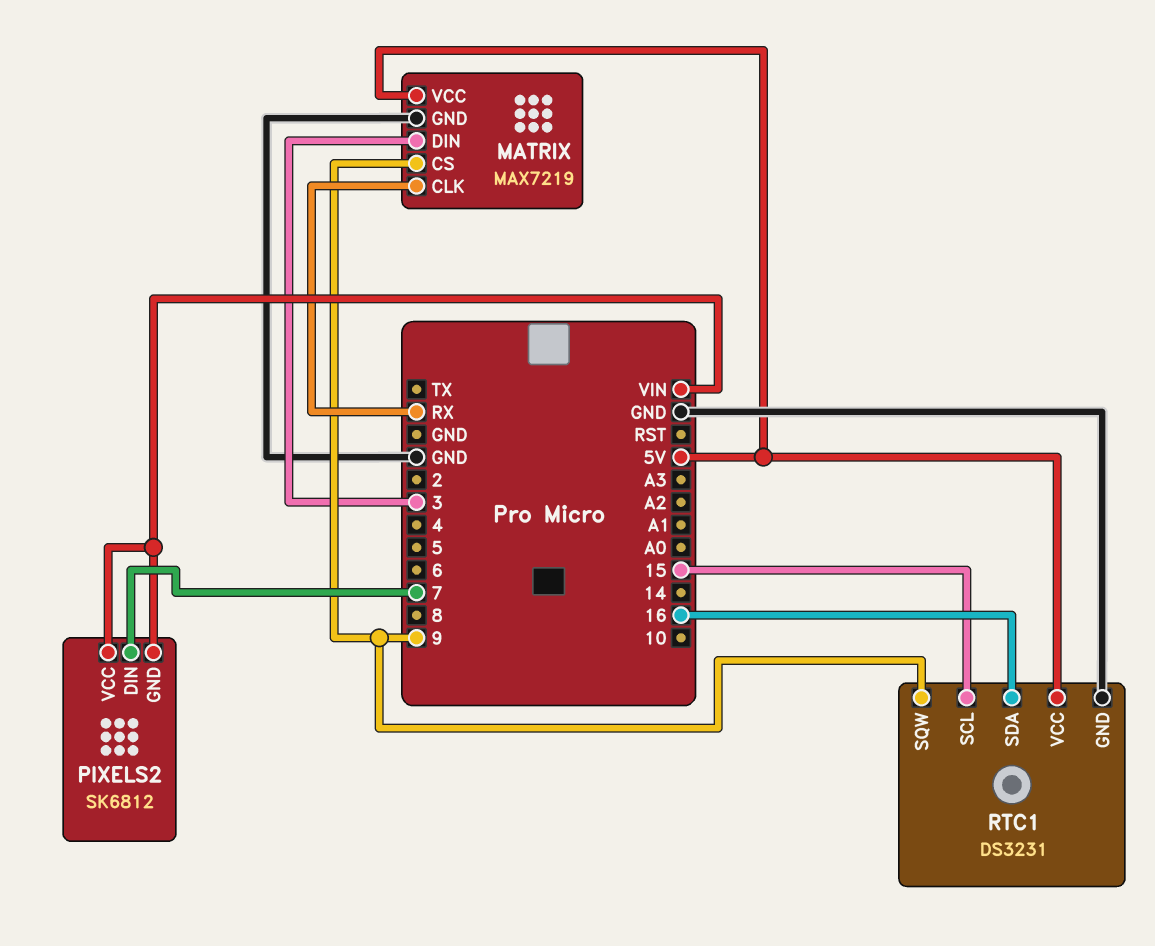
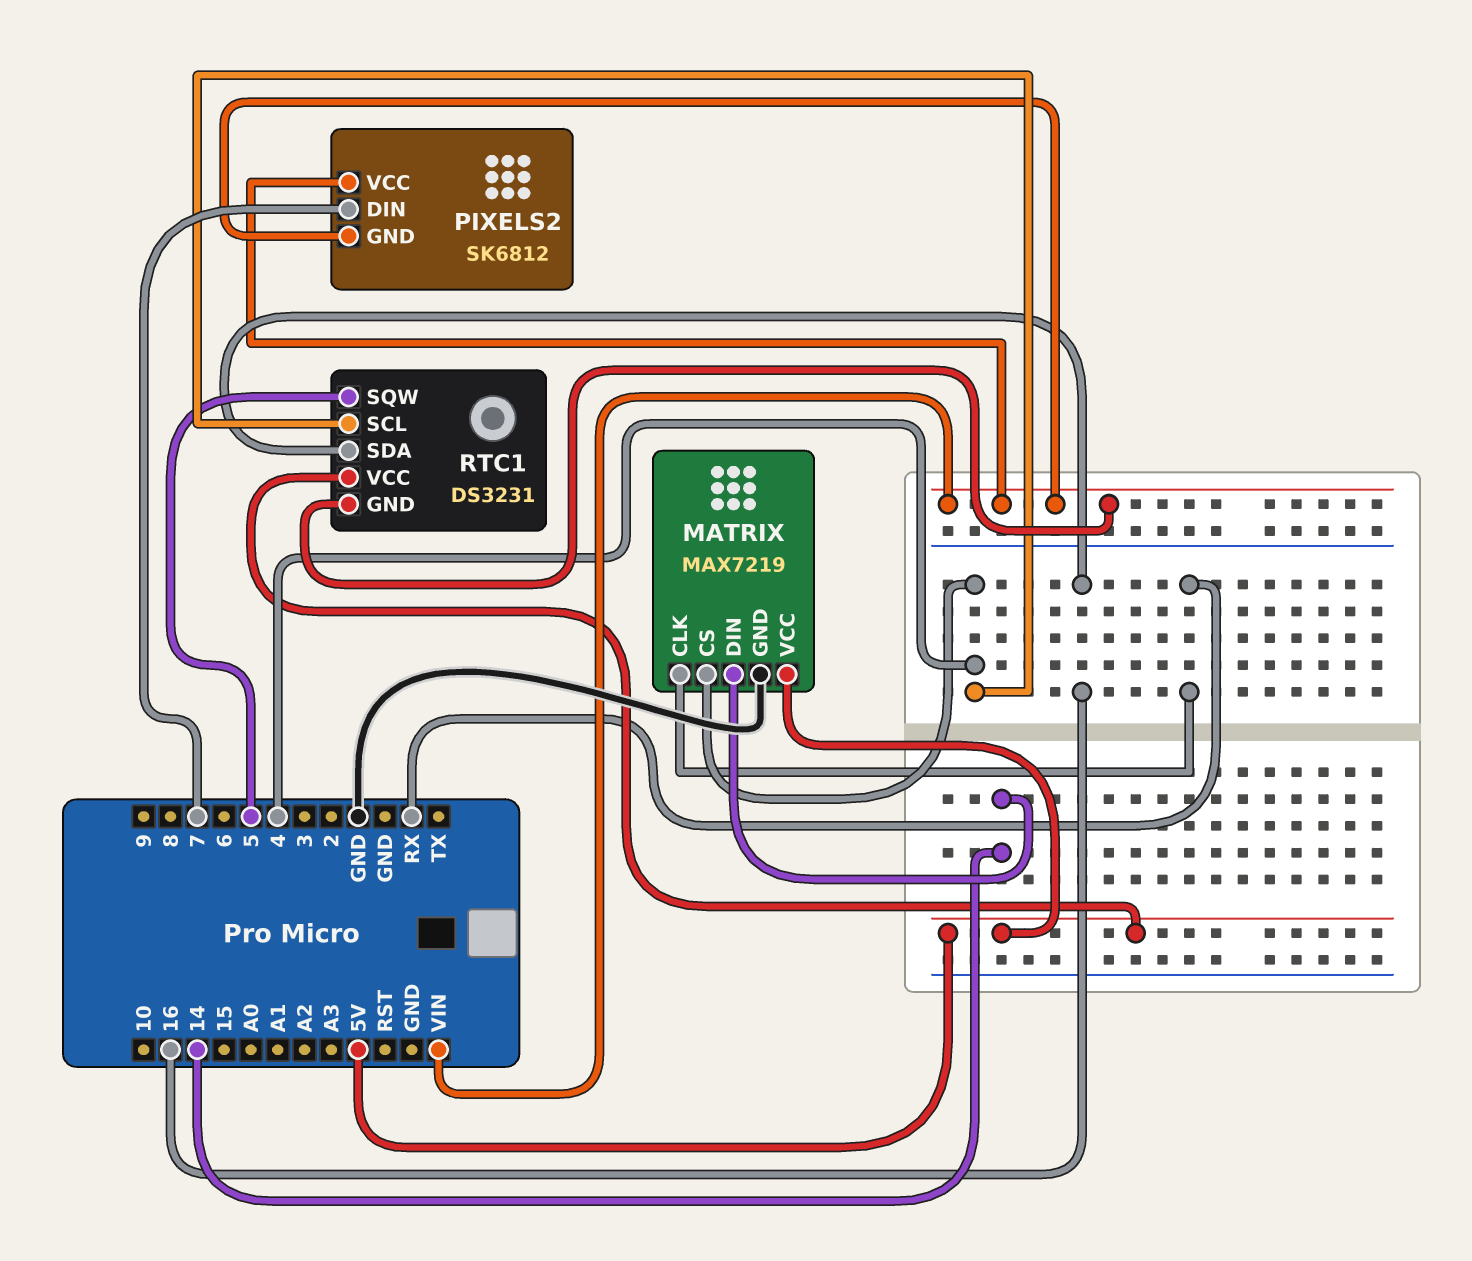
MATRIX pin CS: 9 -> 4
MATRIX pin DIN: 3 -> 14
RTC1 pin GND: GND -> VIN
RTC1 pin SCL: 15 -> 4
RTC1 pin SQW: 9 -> 5

